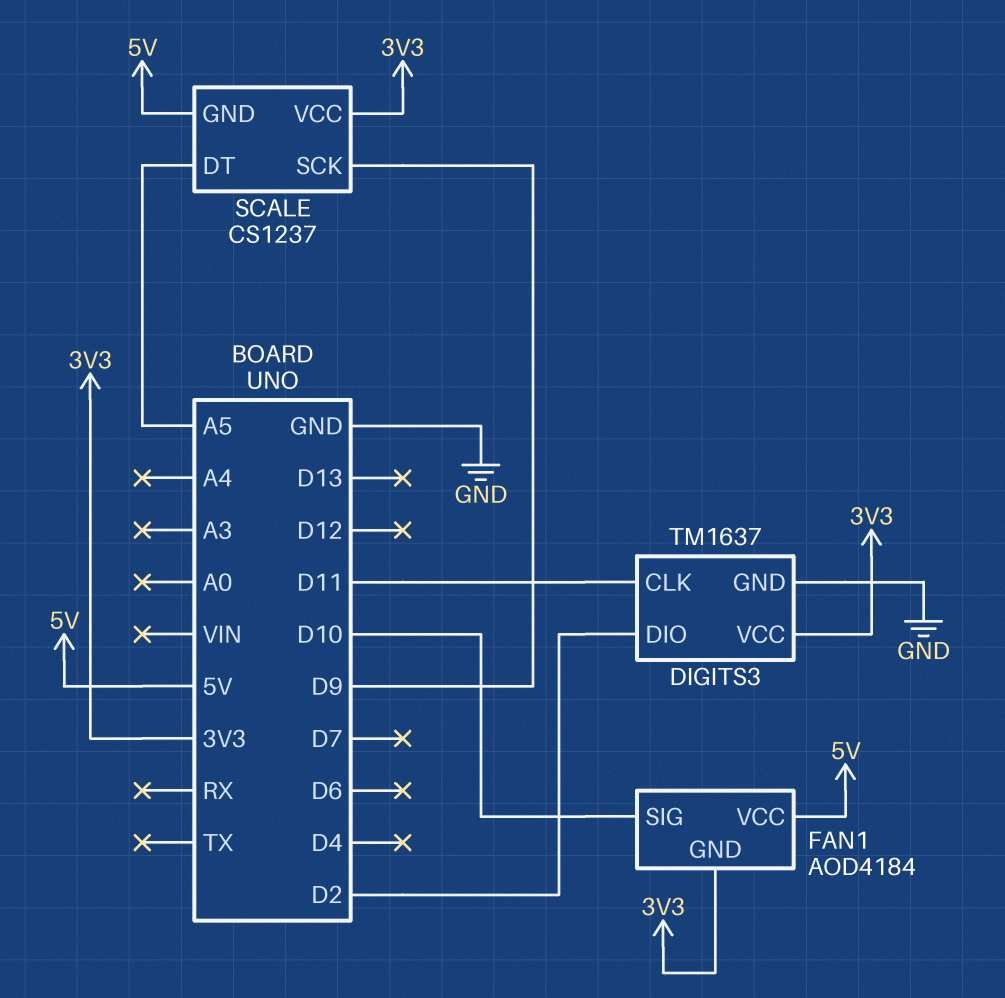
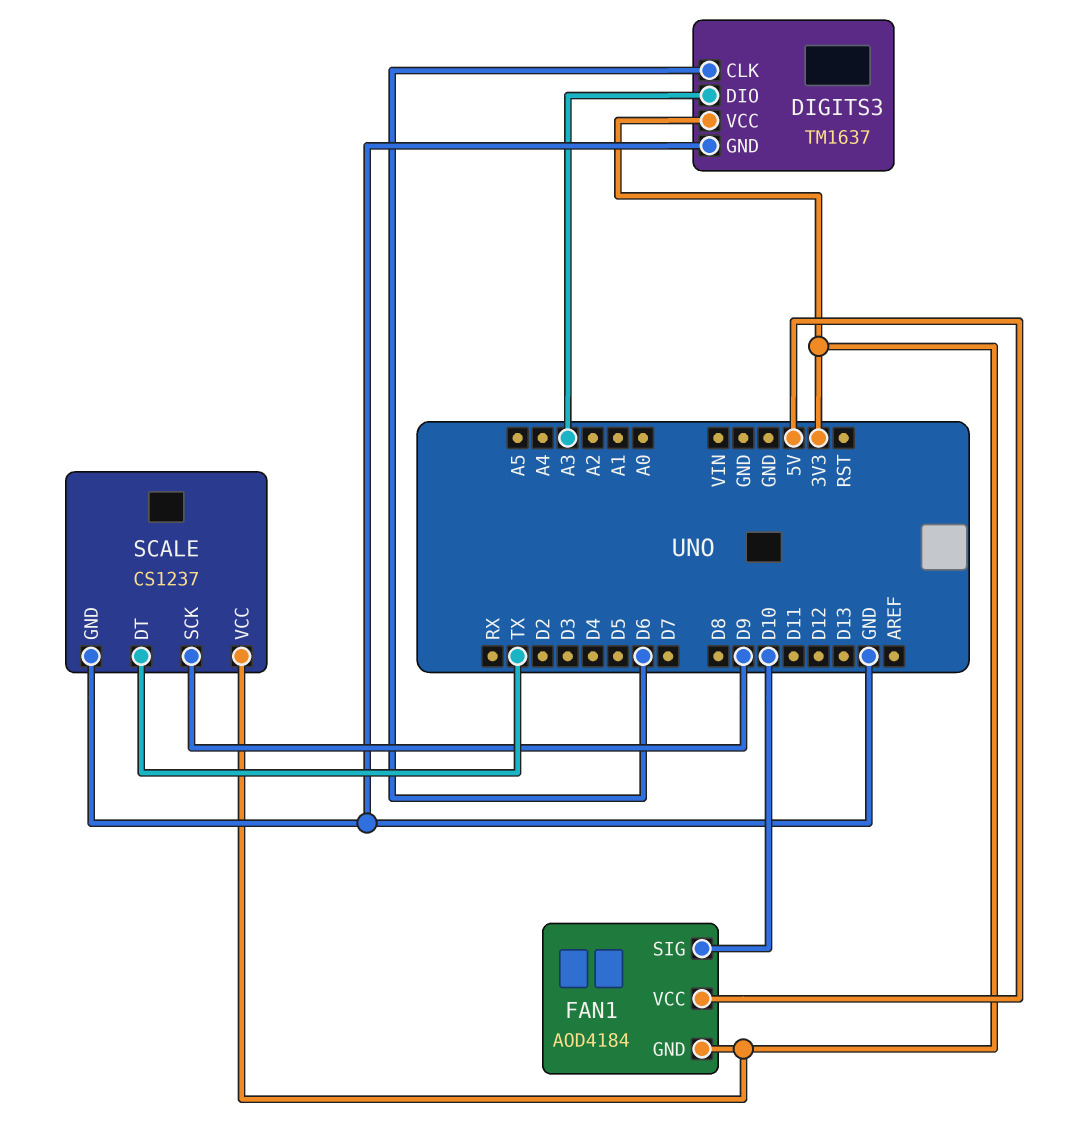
DIGITS3 pin CLK: D11 -> D6
DIGITS3 pin DIO: D2 -> A3
SCALE pin DT: A5 -> TX
SCALE pin GND: 5V -> GND

